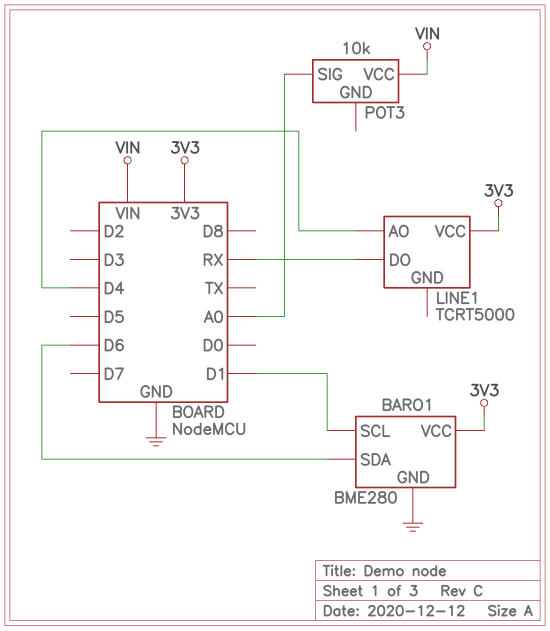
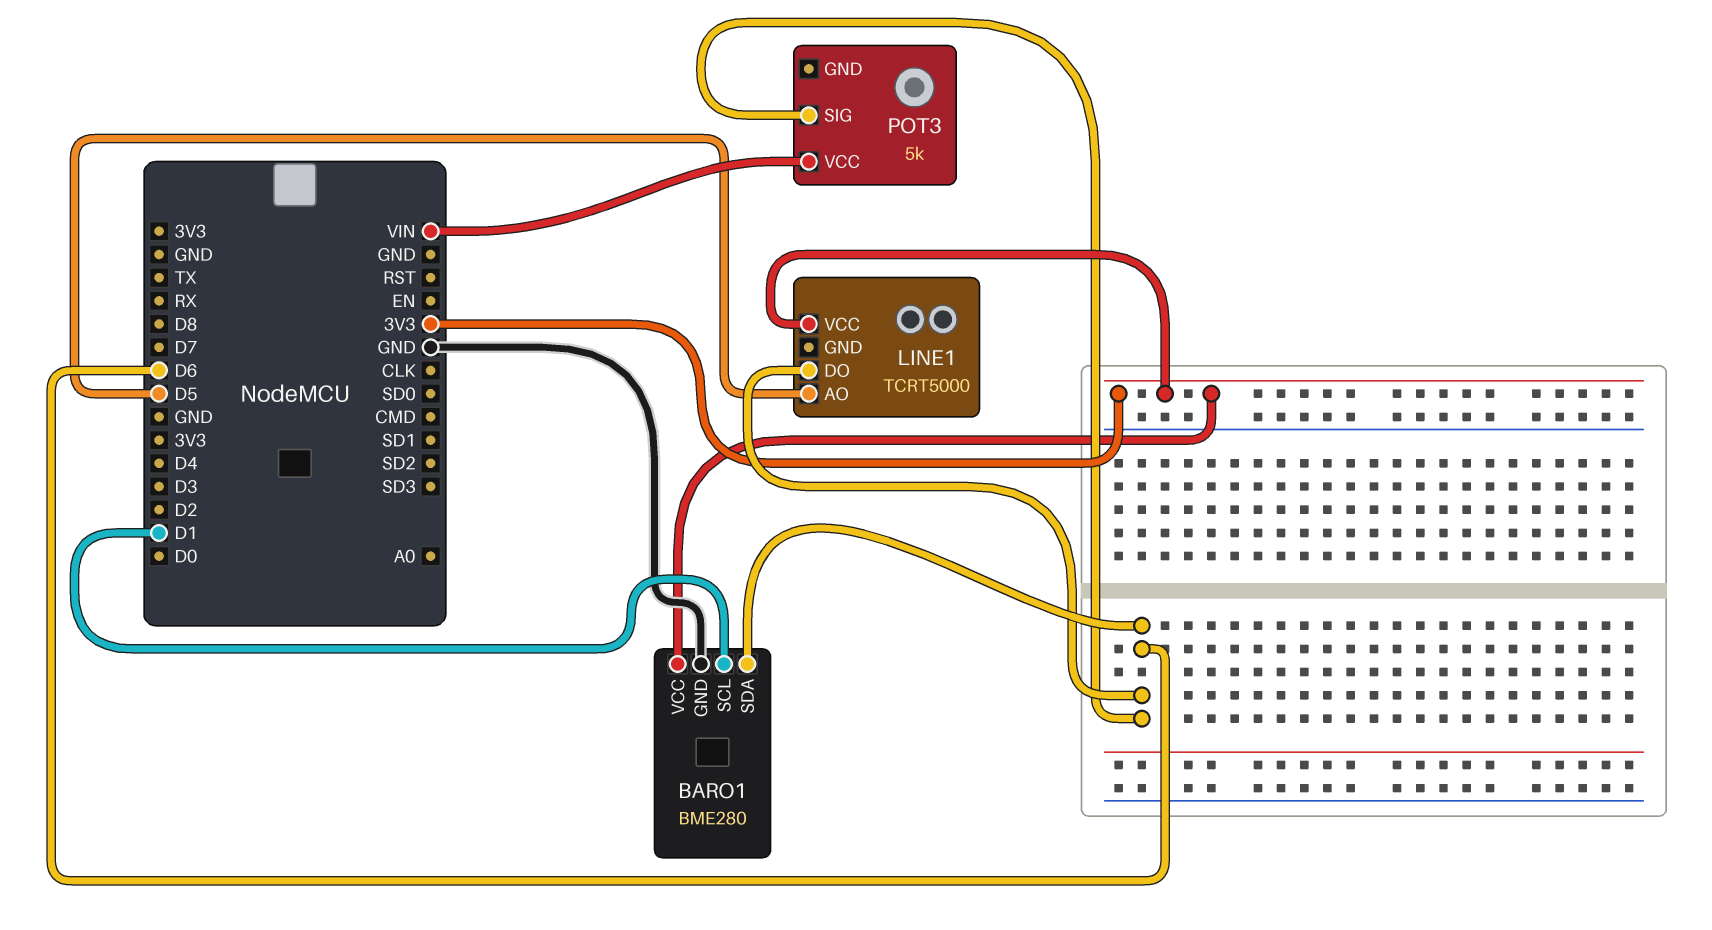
LINE1 pin AO: D4 -> D5
LINE1 pin DO: RX -> D6
POT3: 10k -> 5k
POT3 pin SIG: A0 -> D6

